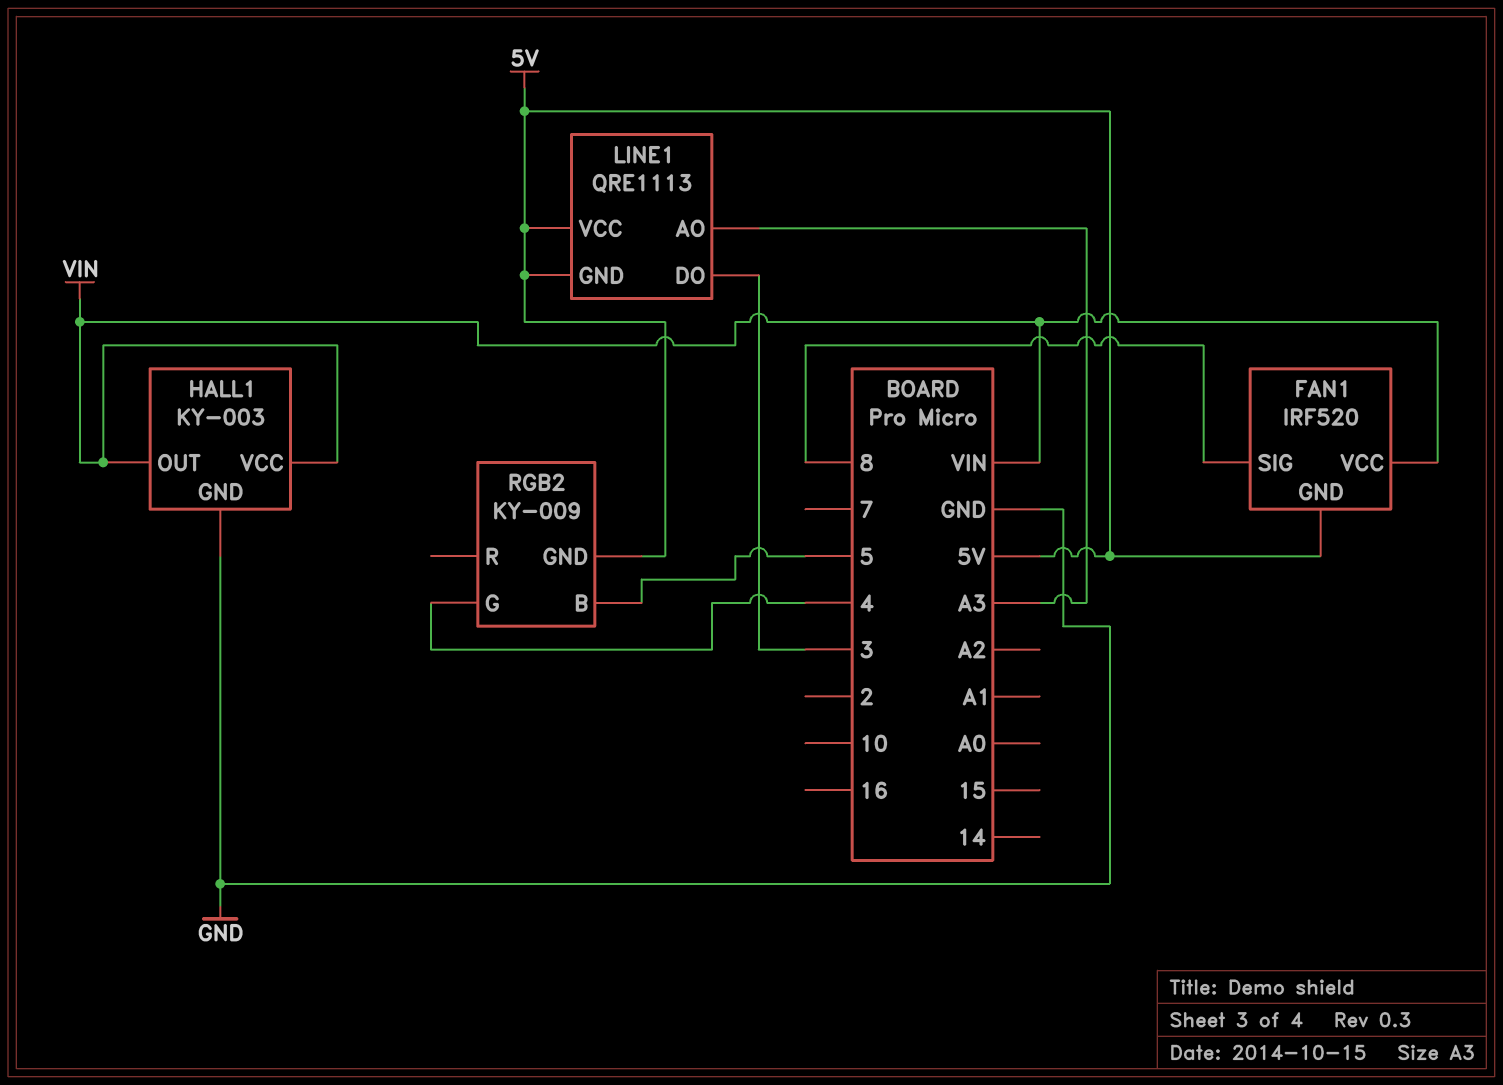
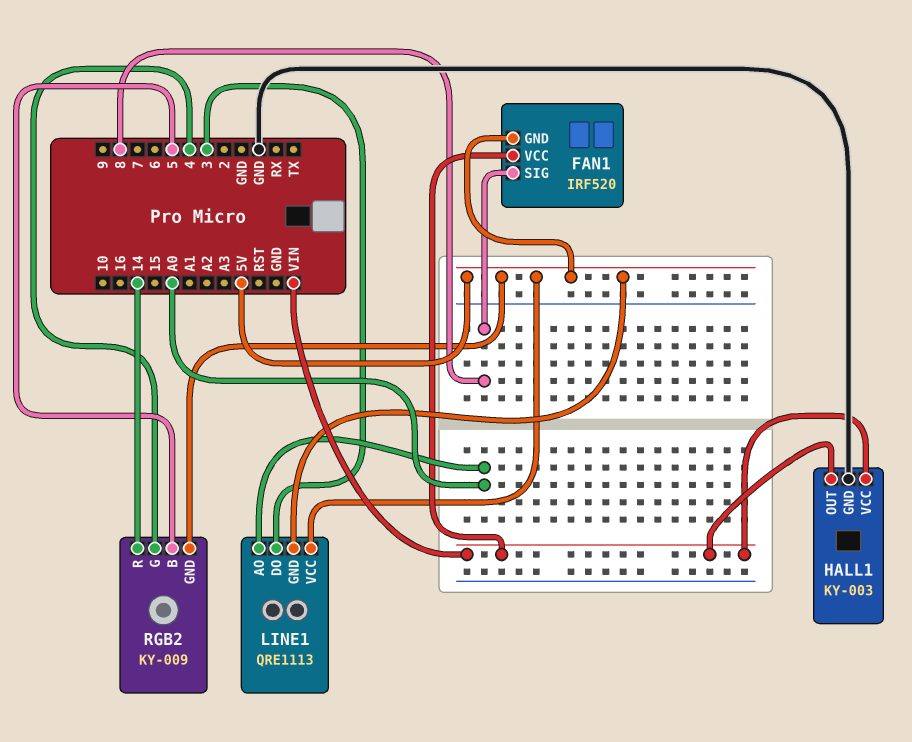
LINE1 pin AO: A3 -> A0
RGB2 pin R: none -> 14

